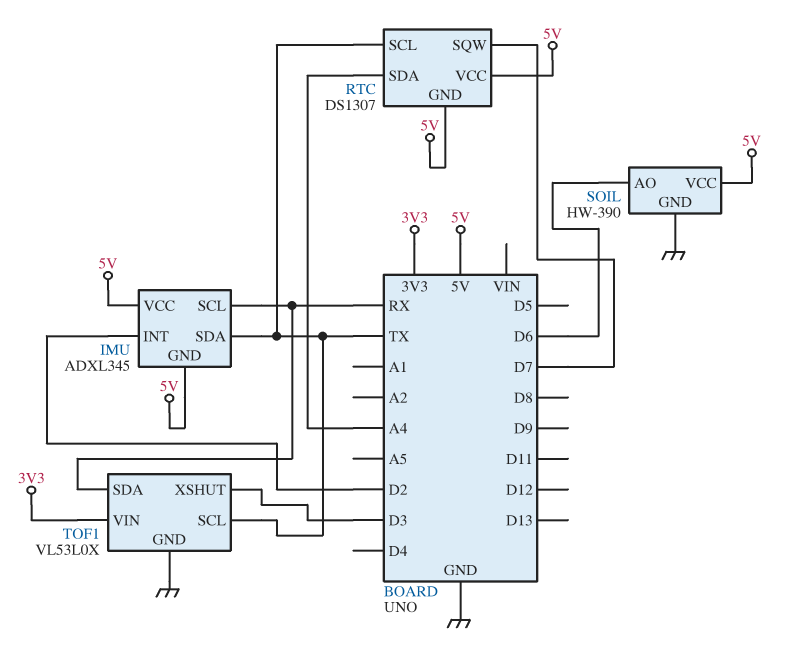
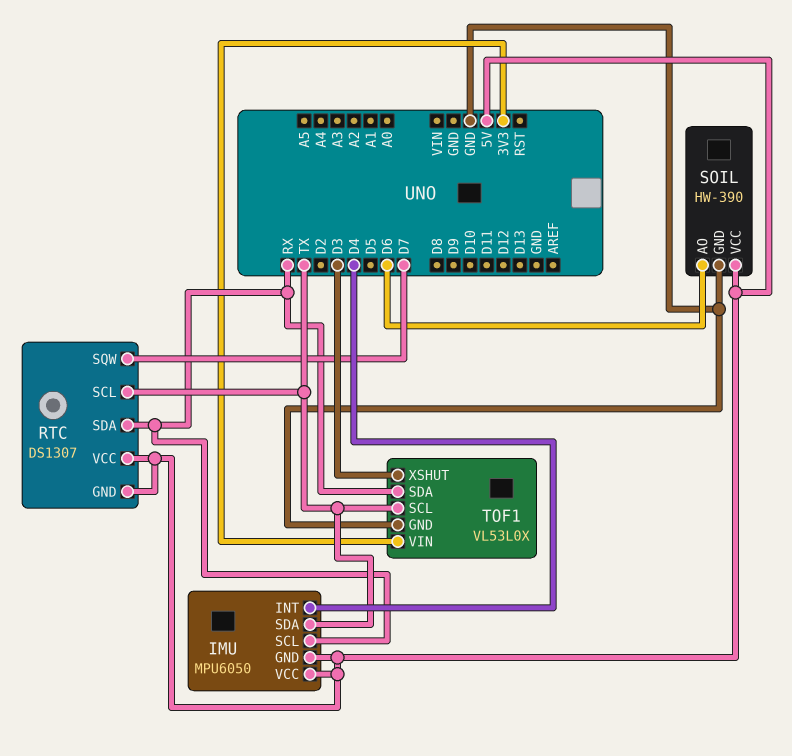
IMU: ADXL345 -> MPU6050
IMU pin INT: D2 -> D4
RTC pin SDA: A4 -> RX

